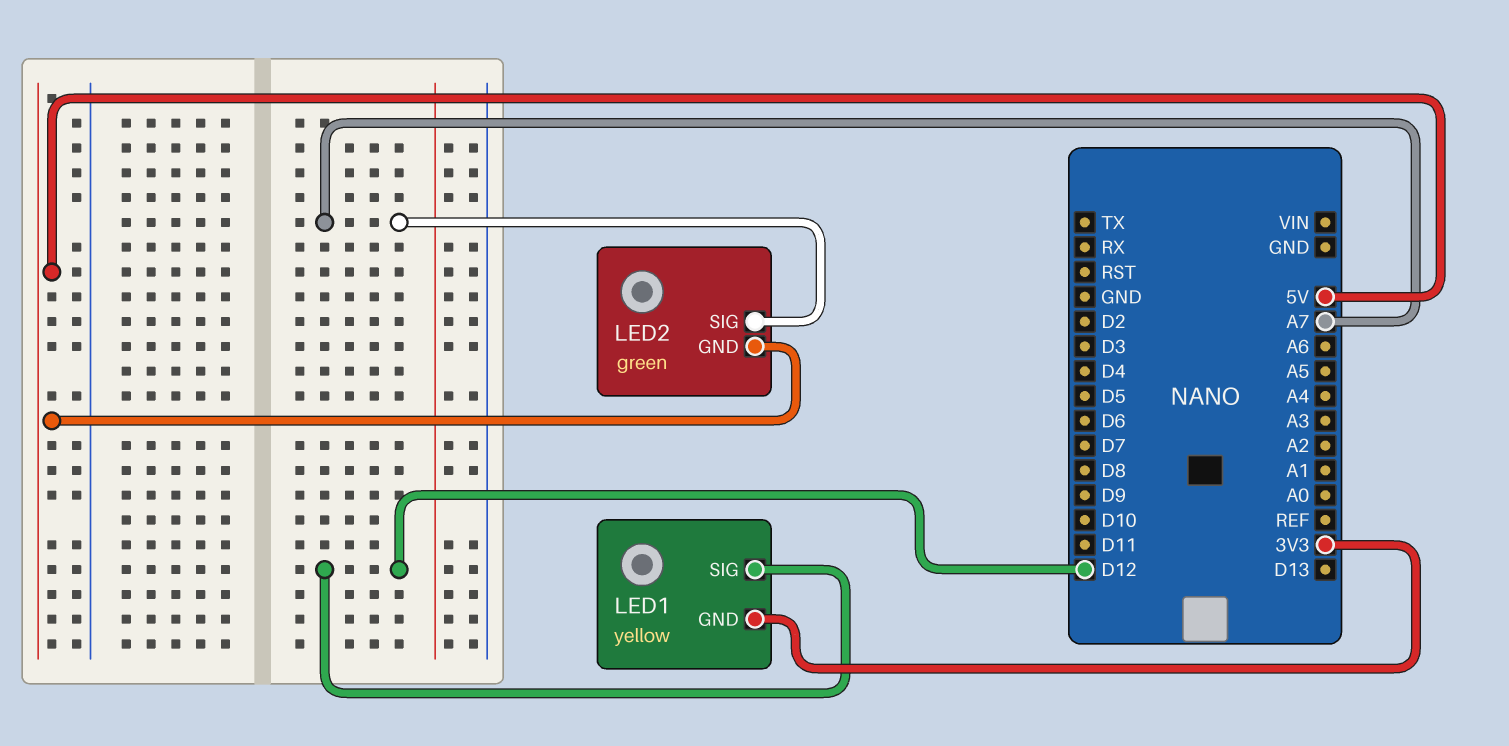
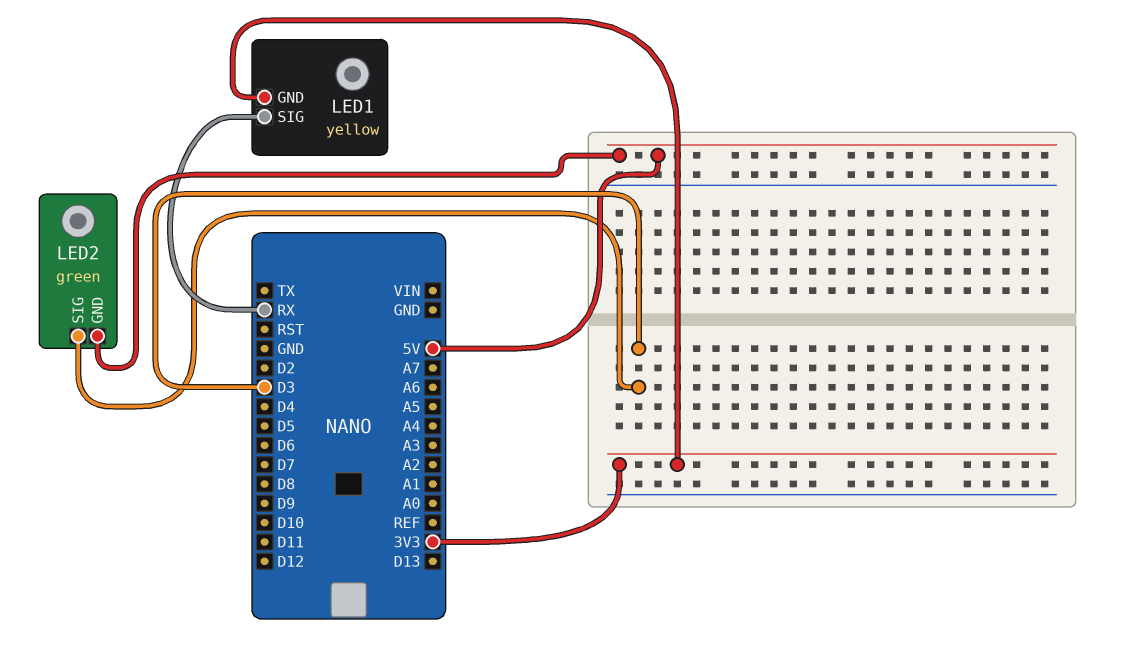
LED1 pin SIG: D12 -> RX
LED2 pin SIG: A7 -> D3

